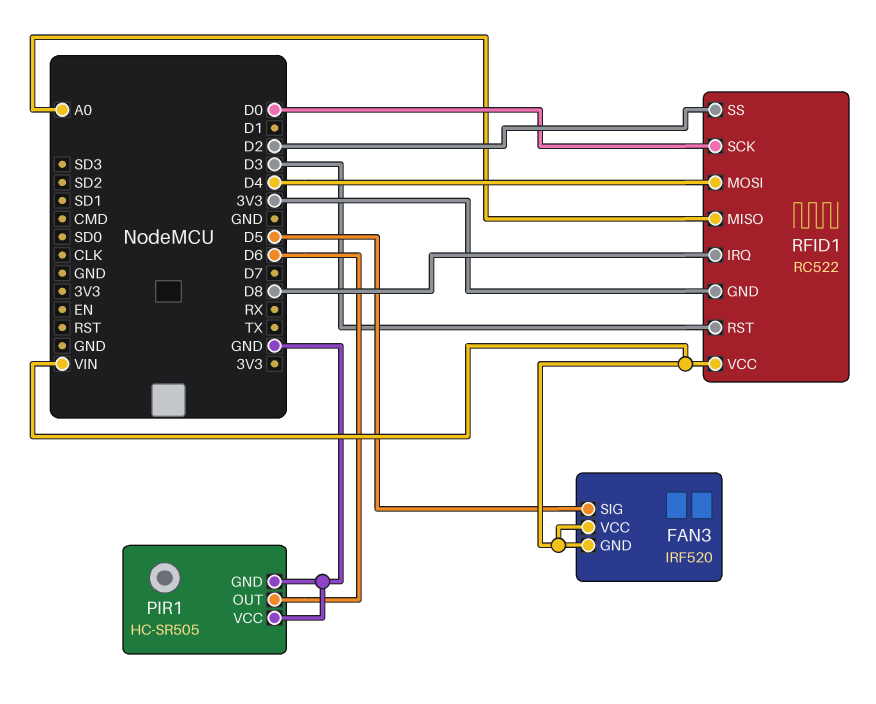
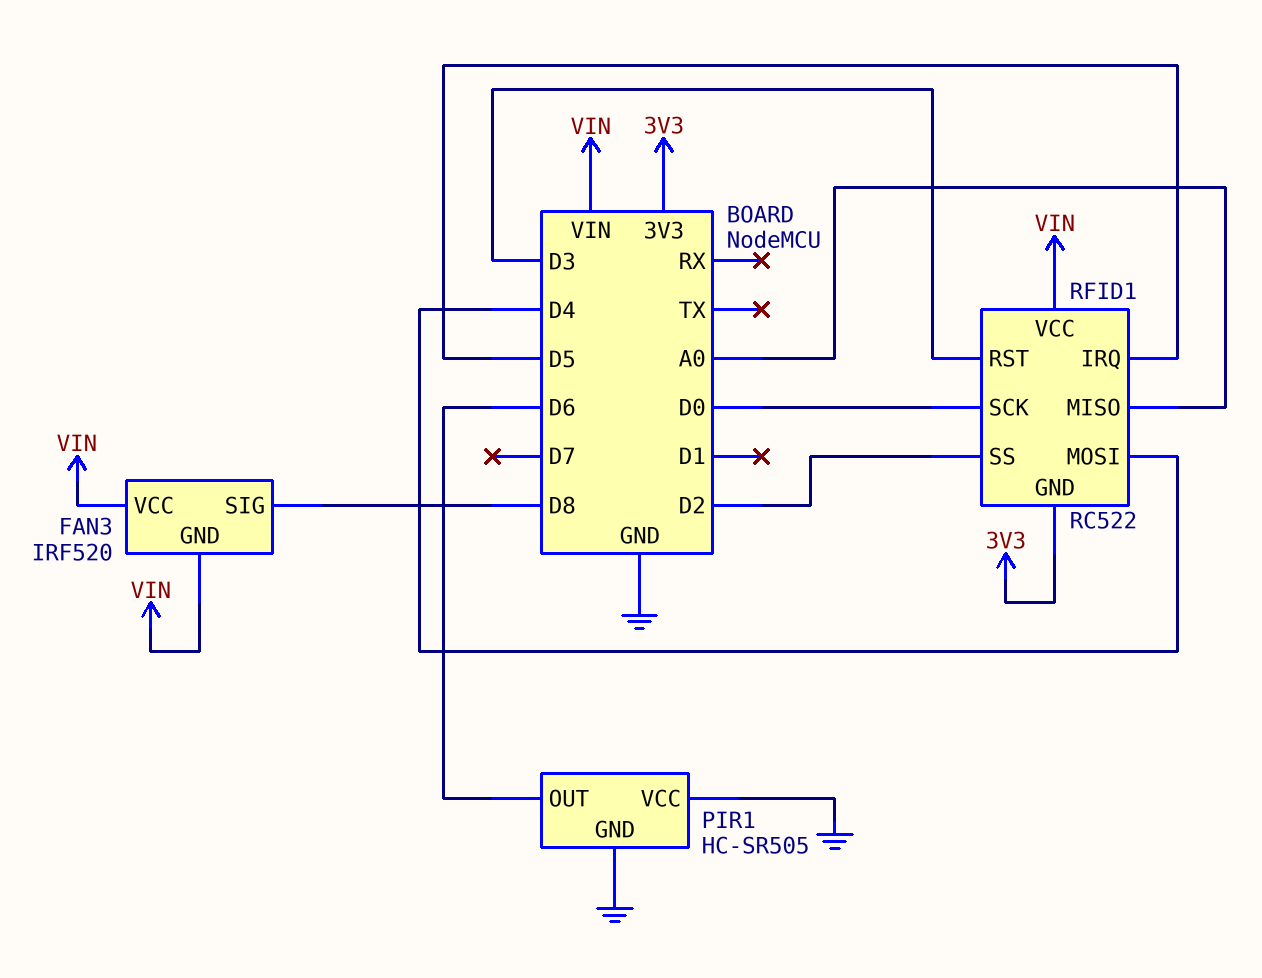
FAN3 pin SIG: D5 -> D8
RFID1 pin IRQ: D8 -> D5

